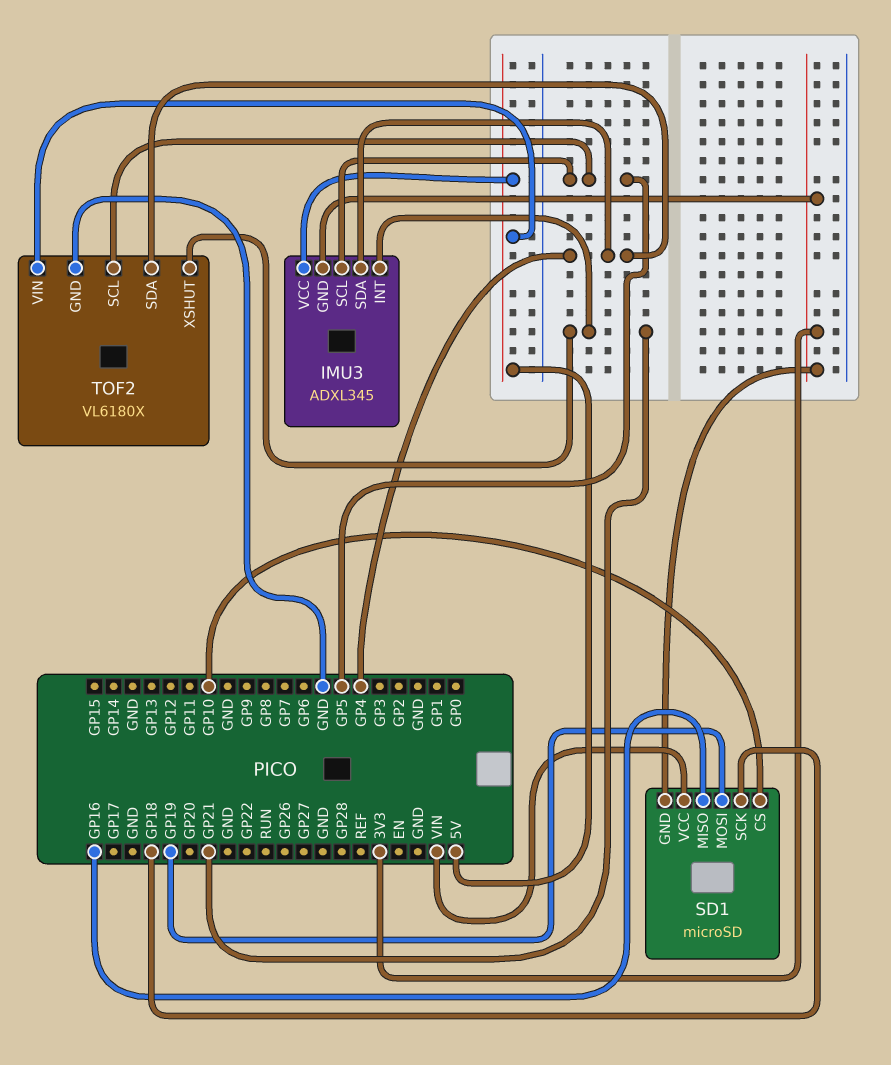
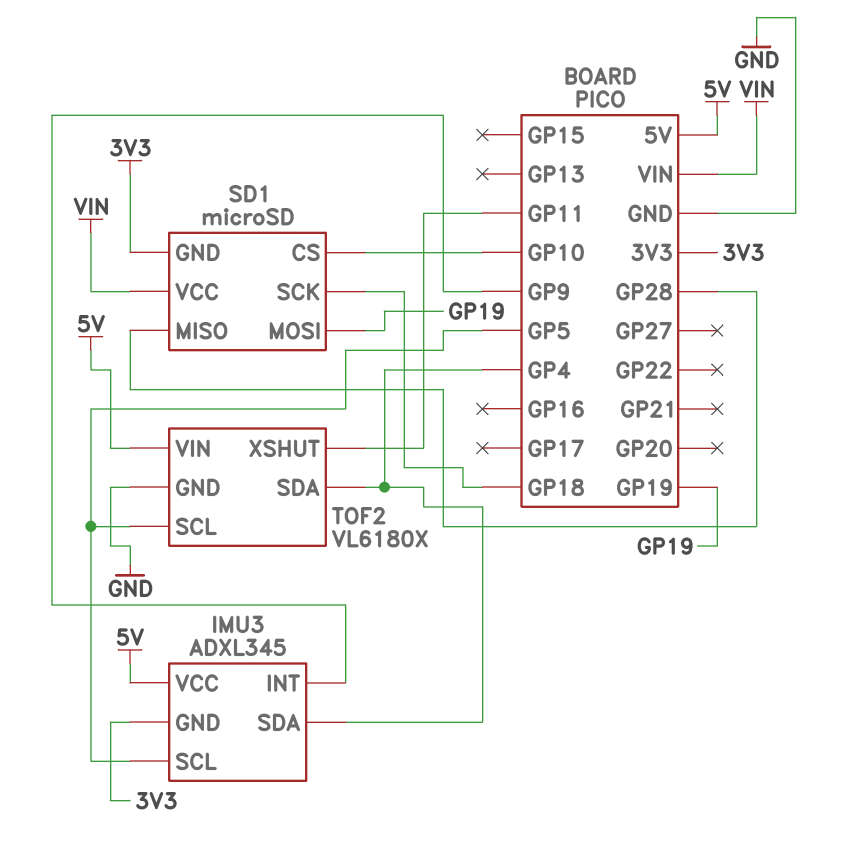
IMU3 pin INT: GP21 -> GP9
SD1 pin MISO: GP16 -> GP28
TOF2 pin XSHUT: GP21 -> GP11

